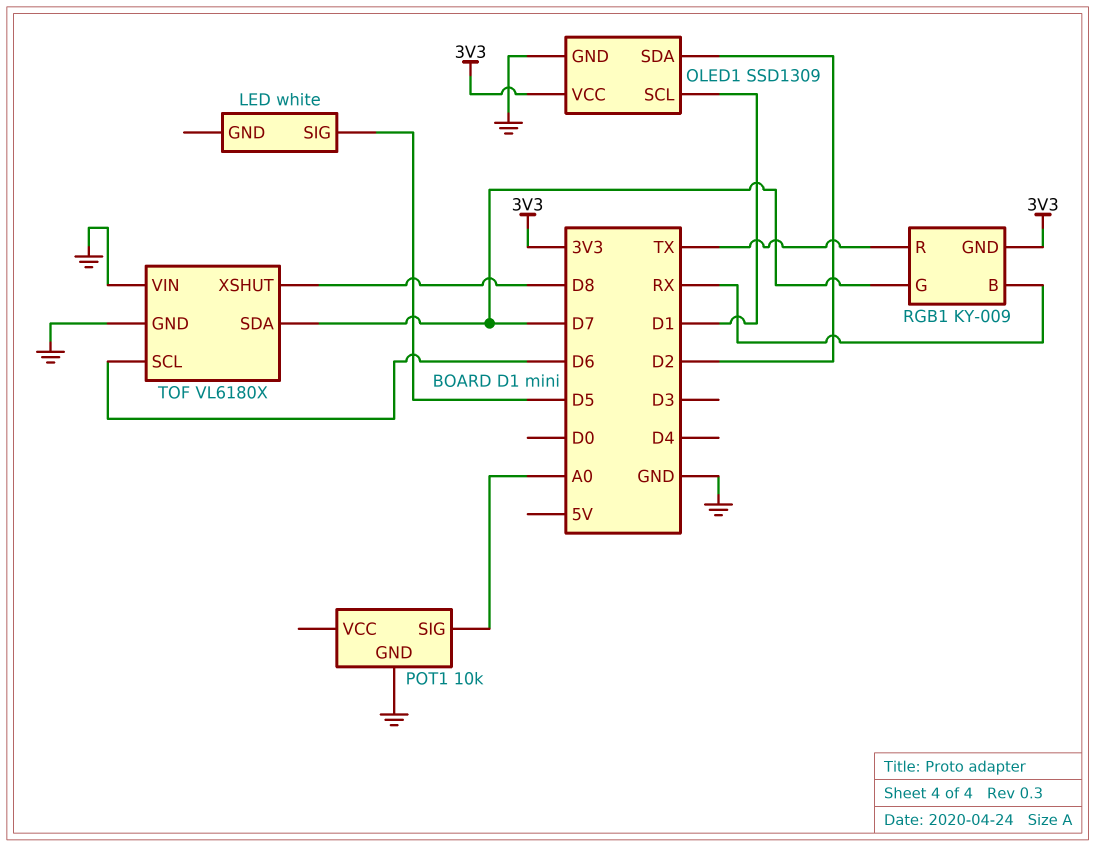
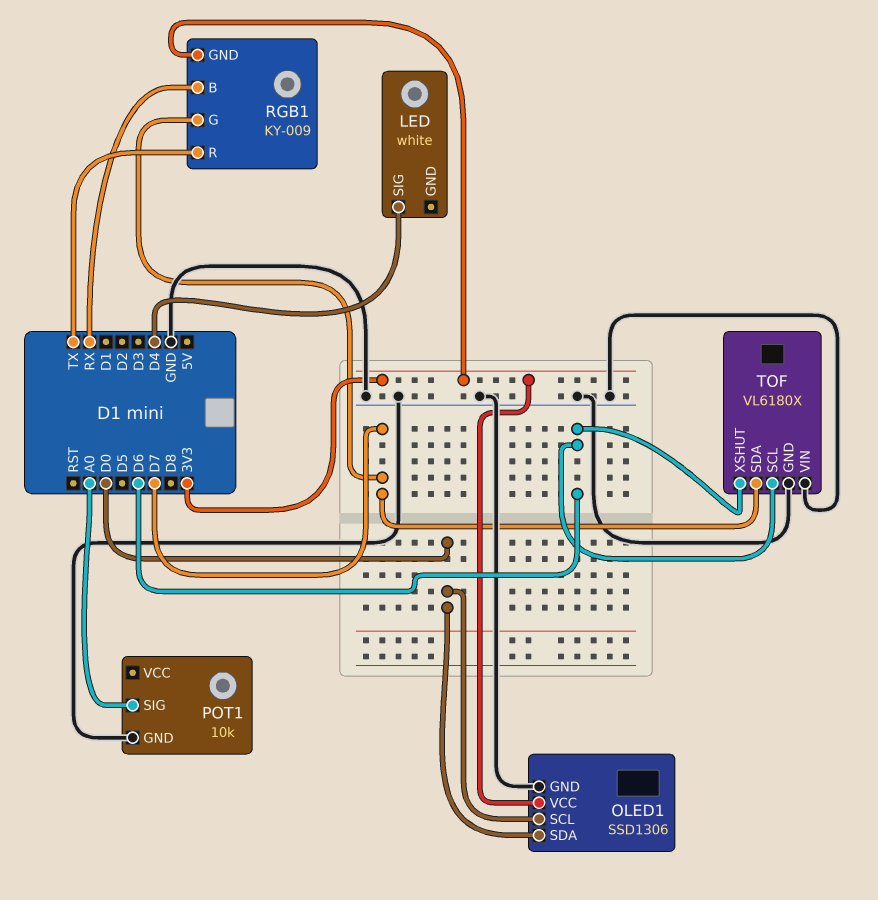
LED pin SIG: D5 -> D4
OLED1: SSD1309 -> SSD1306
OLED1 pin SCL: D1 -> D0
OLED1 pin SDA: D2 -> D0
TOF pin XSHUT: D8 -> D6

